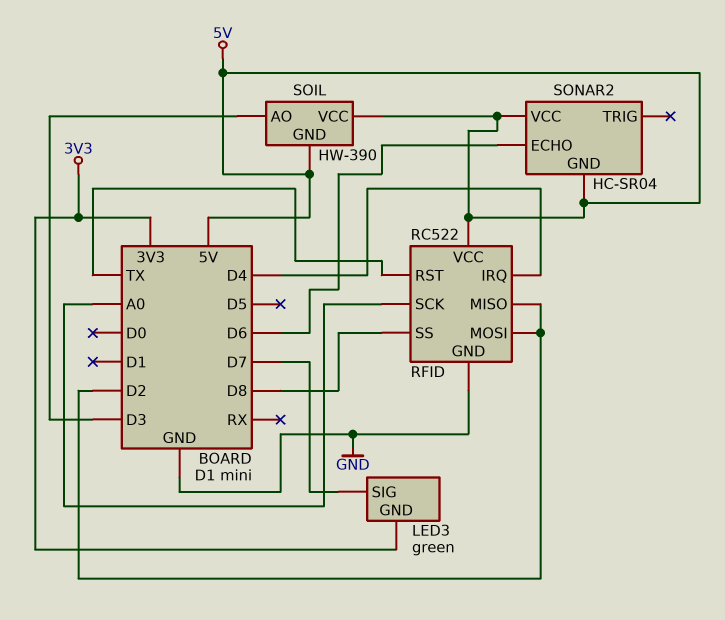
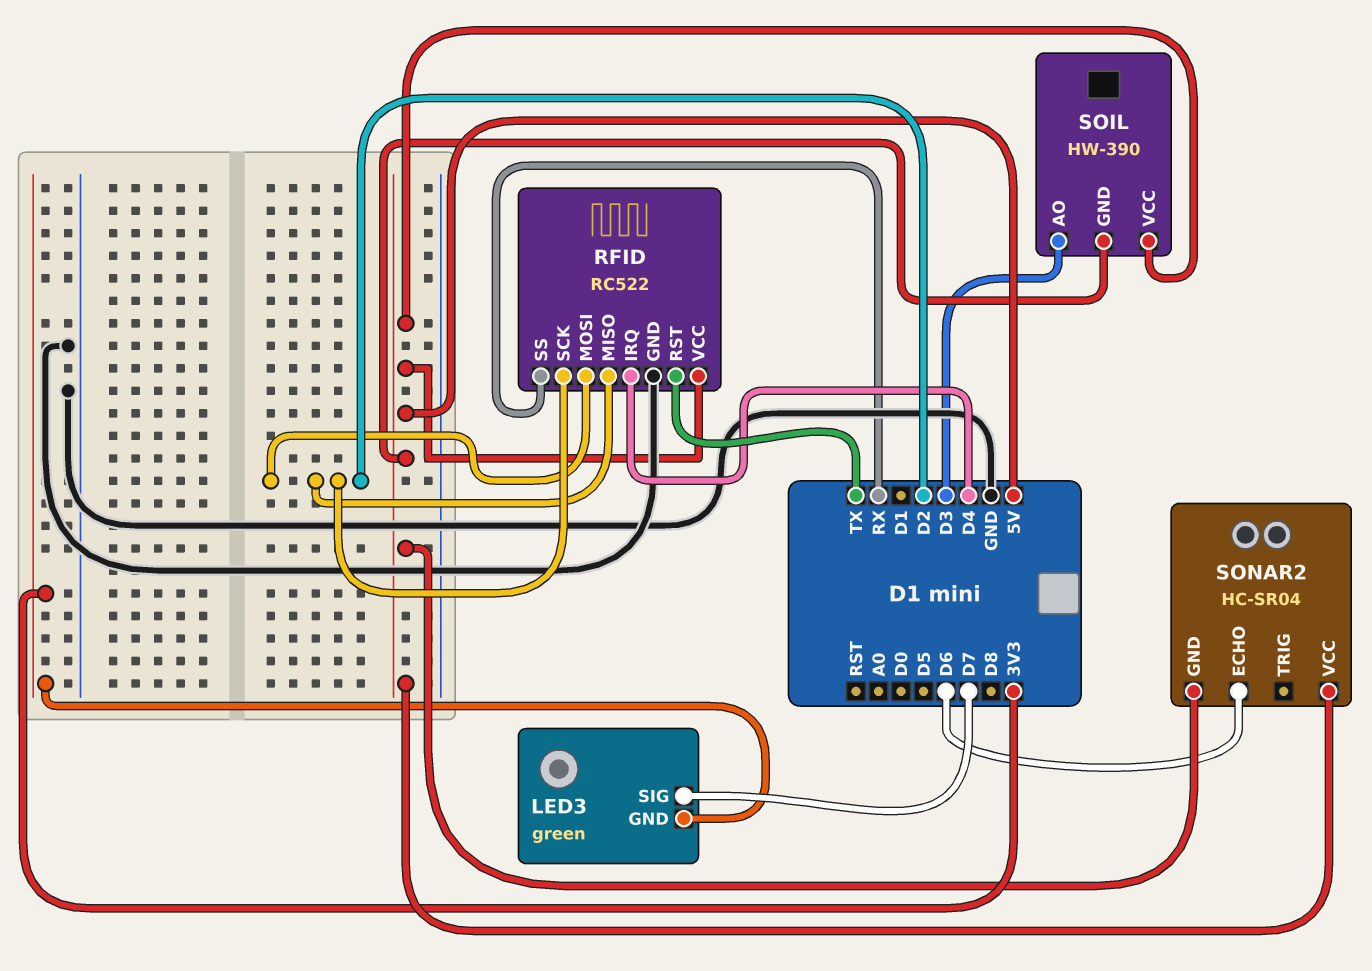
RFID pin SCK: A0 -> D2
RFID pin SS: D8 -> RX

